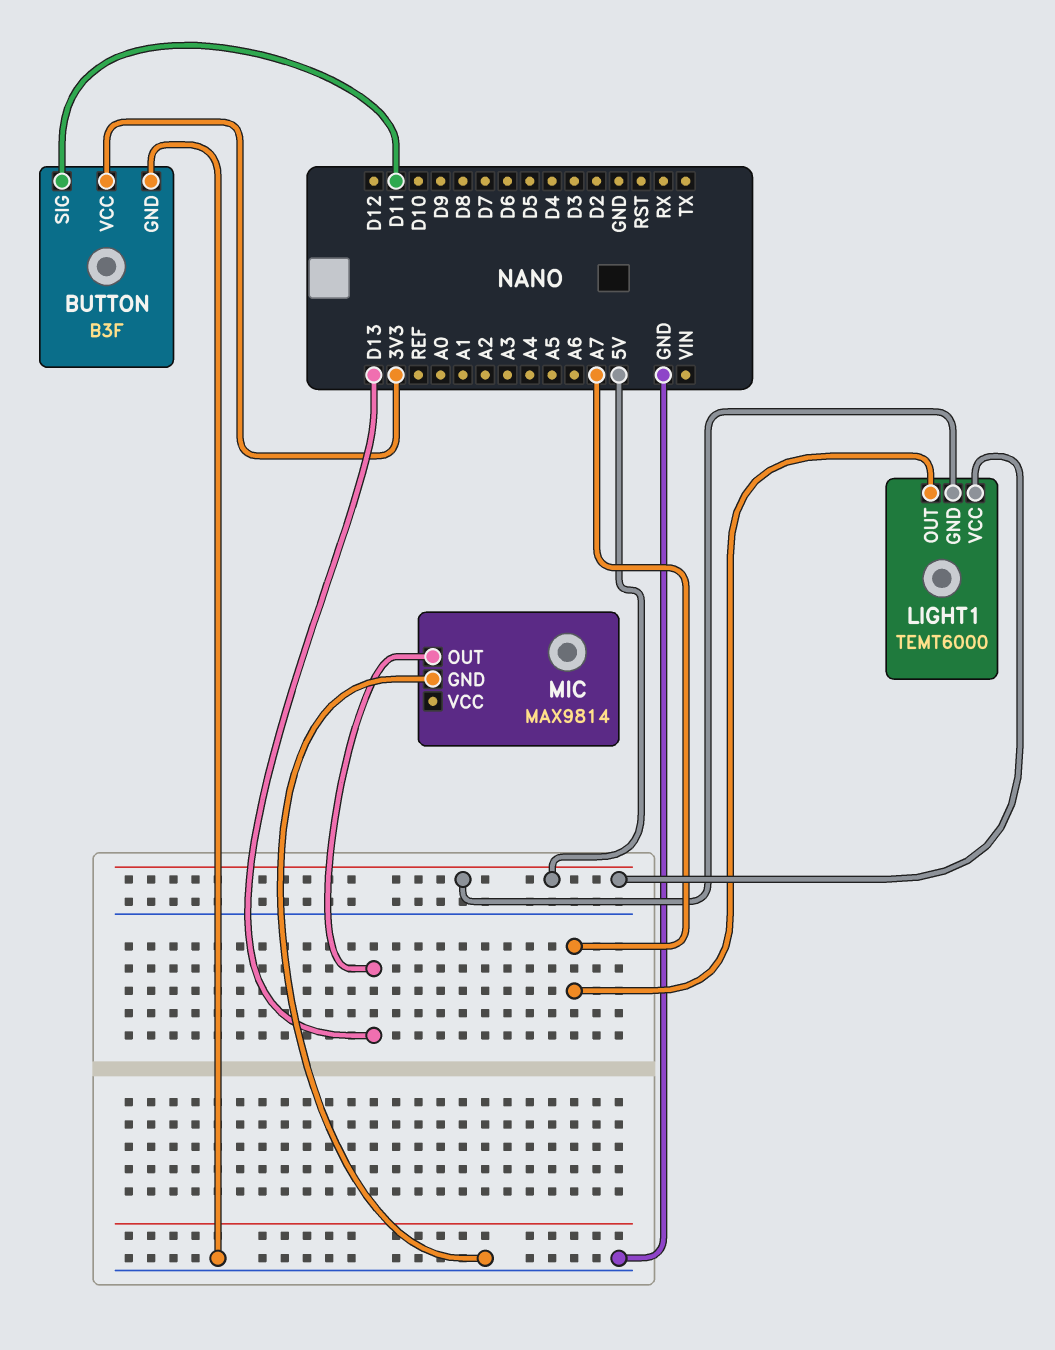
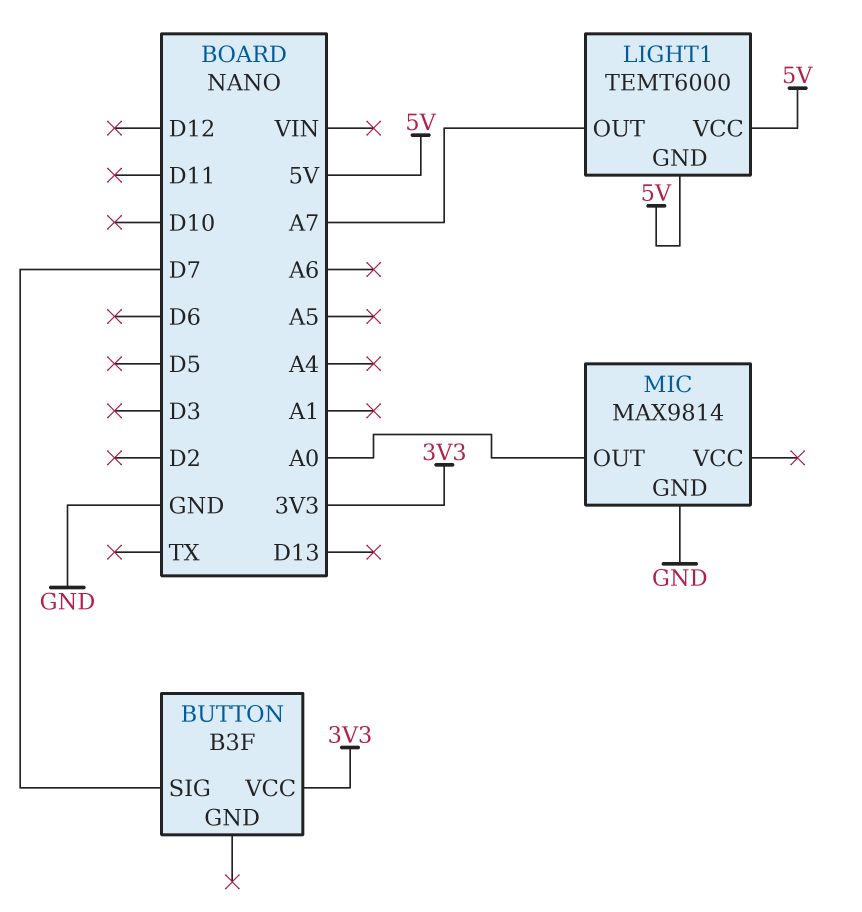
BUTTON pin GND: GND -> none
BUTTON pin SIG: D11 -> D7
MIC pin OUT: D13 -> A0

